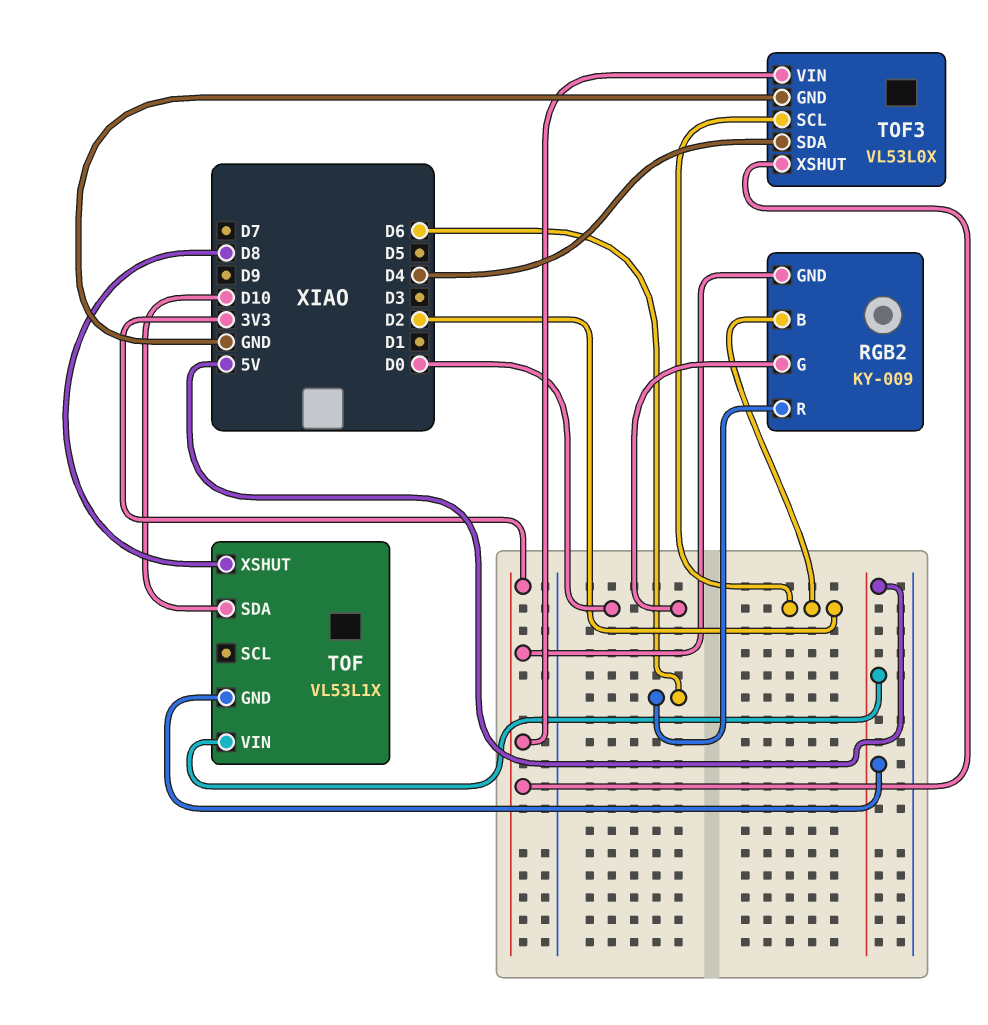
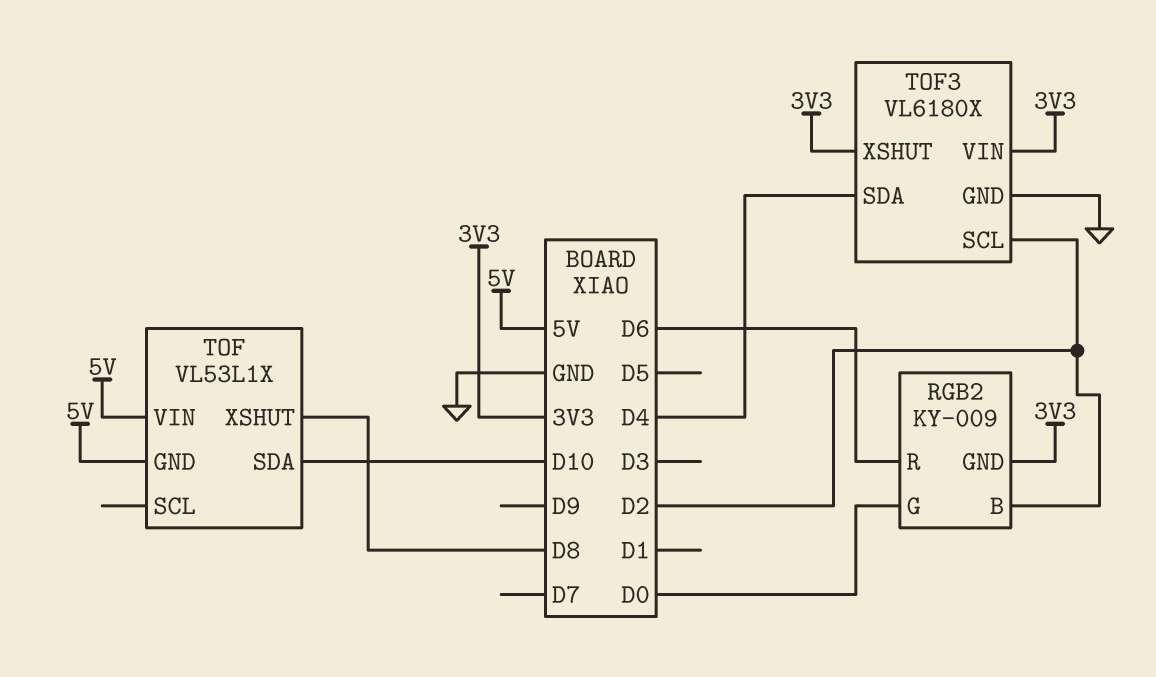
TOF3: VL53L0X -> VL6180X

